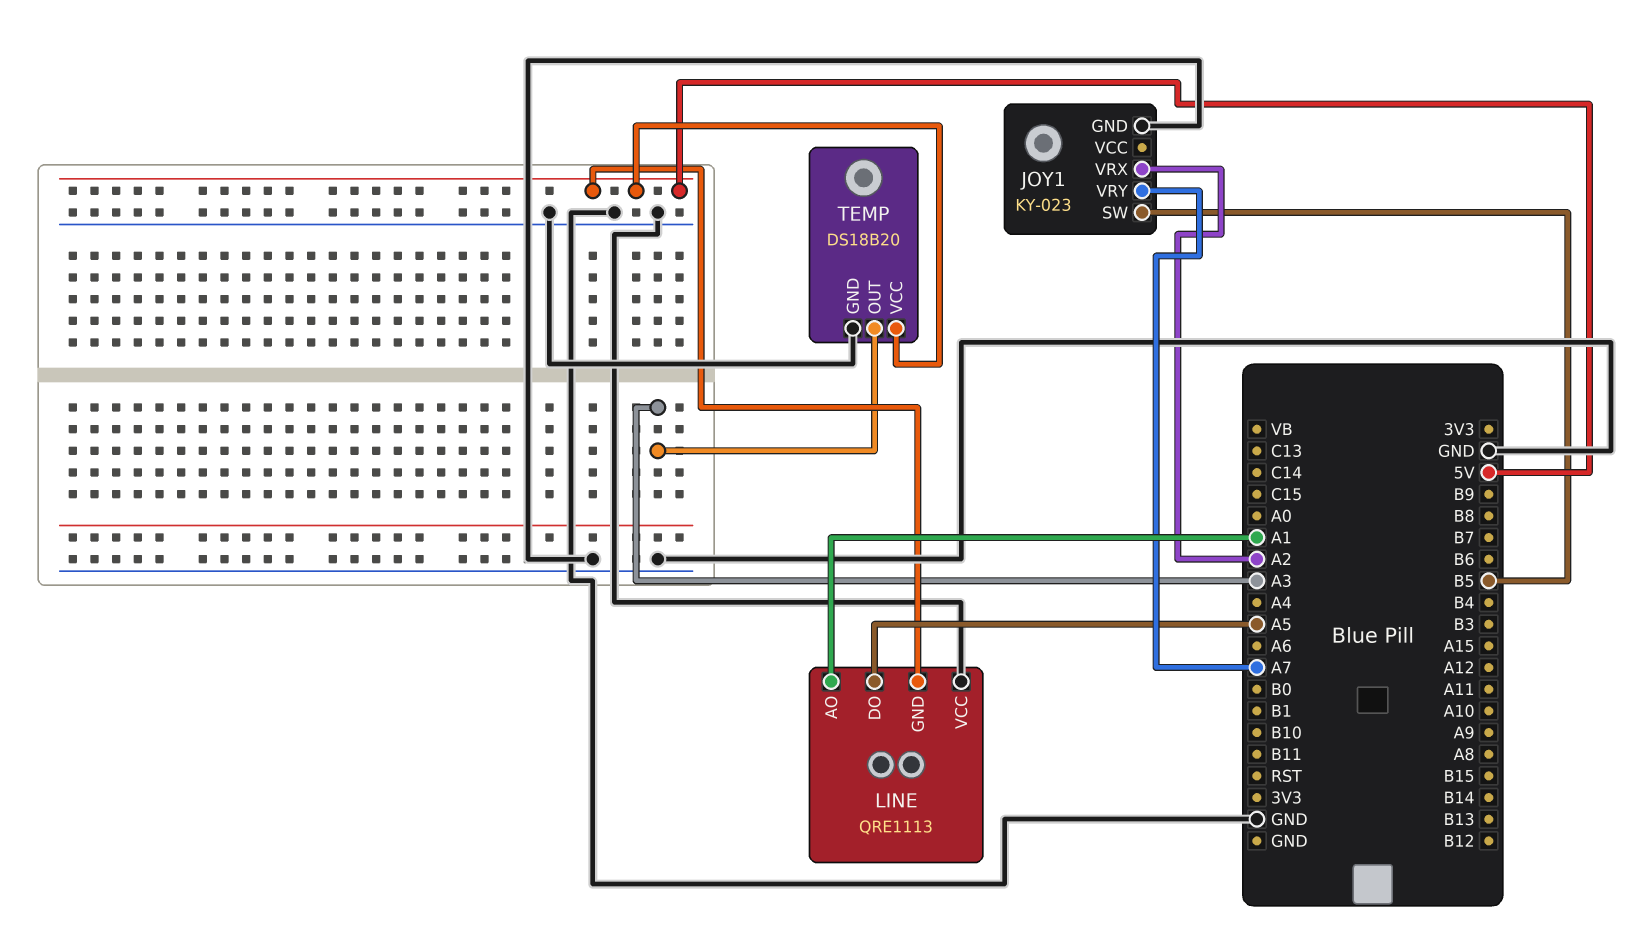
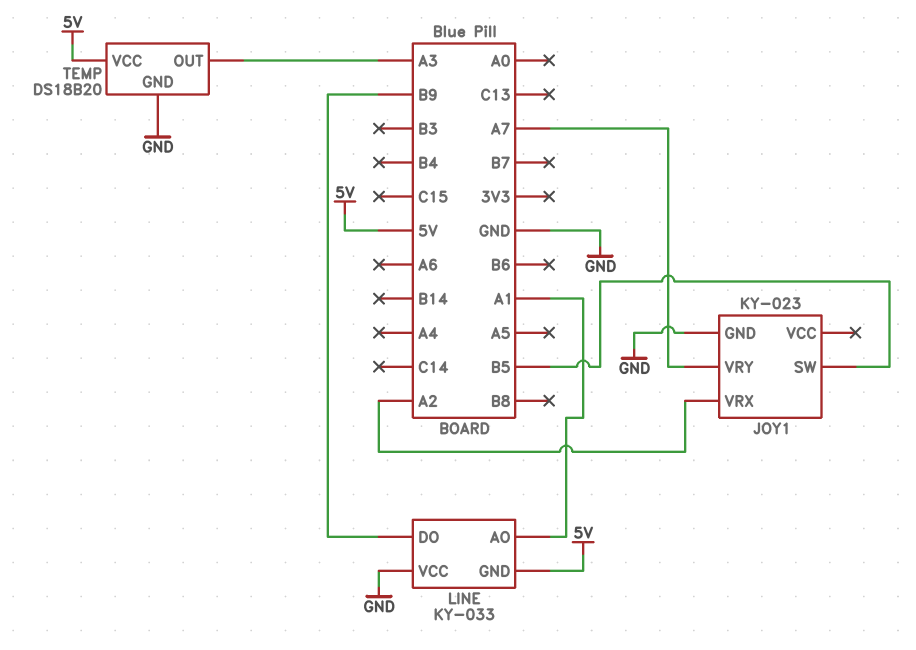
LINE: QRE1113 -> KY-033
LINE pin DO: A5 -> B9

